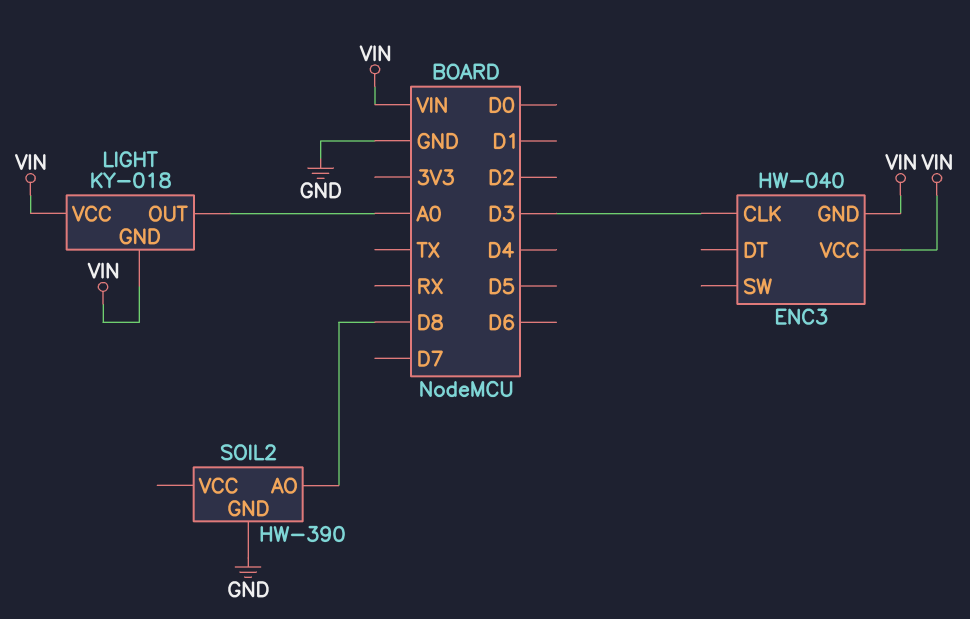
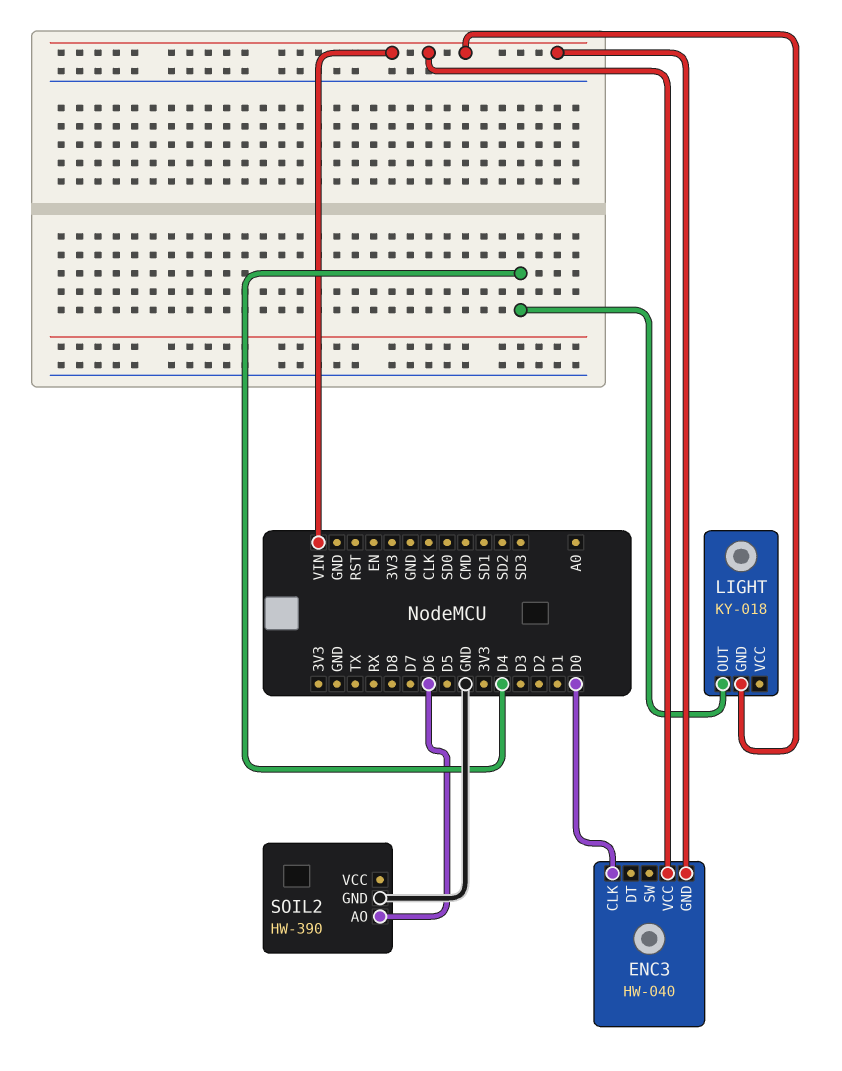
ENC3 pin CLK: D3 -> D0
LIGHT pin OUT: A0 -> D4
LIGHT pin VCC: VIN -> none
SOIL2 pin AO: D8 -> D6

